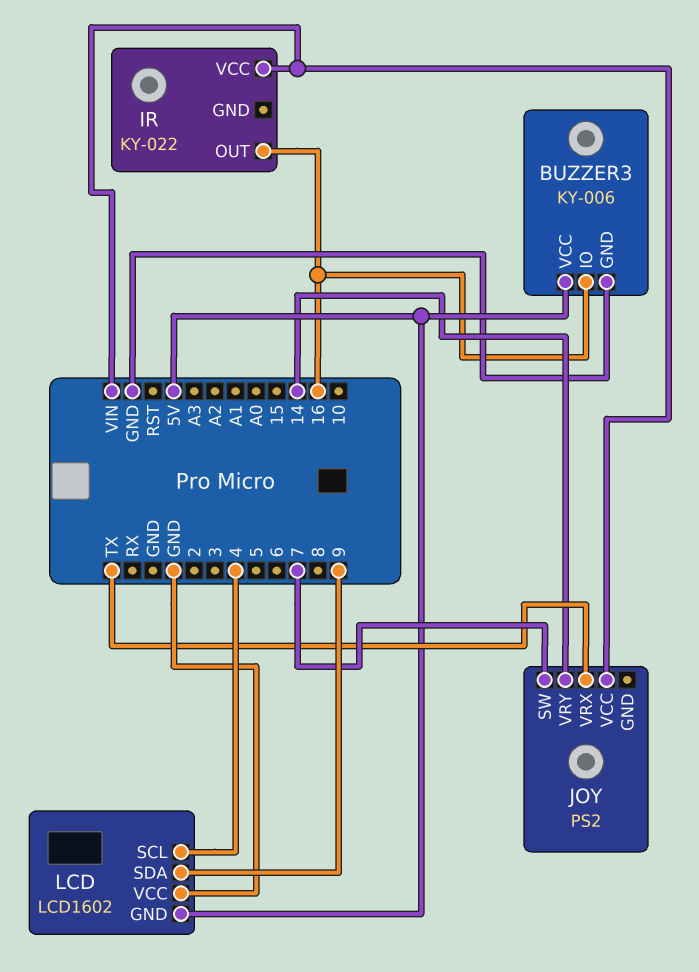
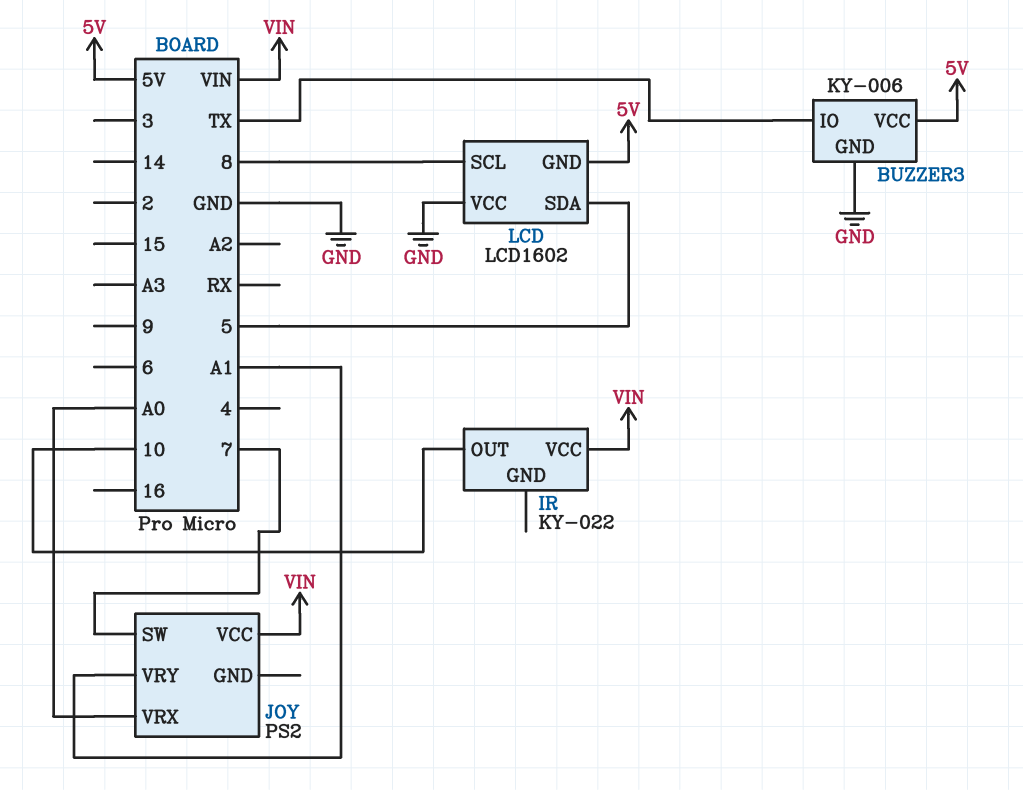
BUZZER3 pin IO: 16 -> TX
IR pin OUT: 16 -> 10
JOY pin VRX: TX -> A0
JOY pin VRY: 14 -> A1
LCD pin SCL: 4 -> 8
LCD pin SDA: 9 -> 5

